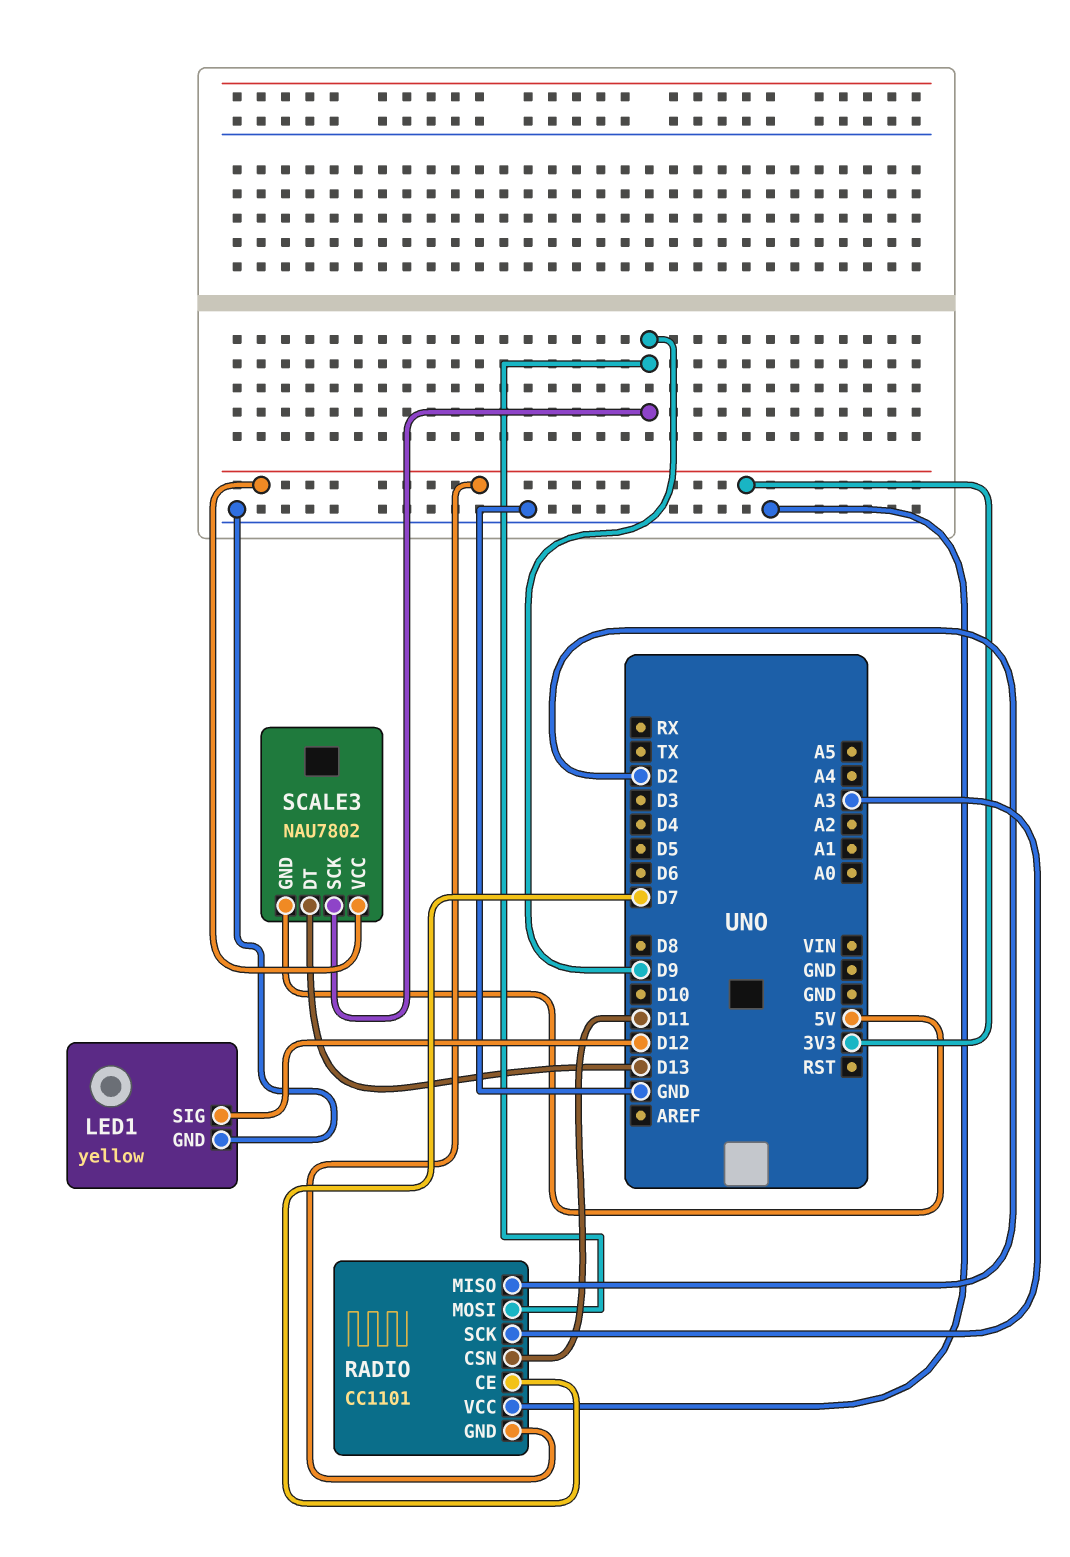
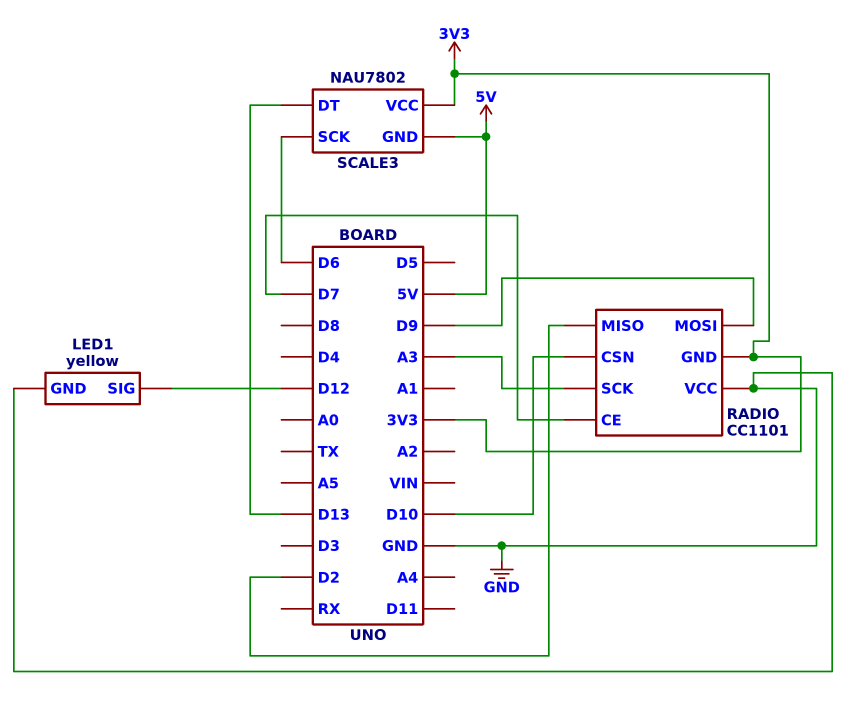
RADIO pin CSN: D11 -> D10
SCALE3 pin SCK: D9 -> D6

